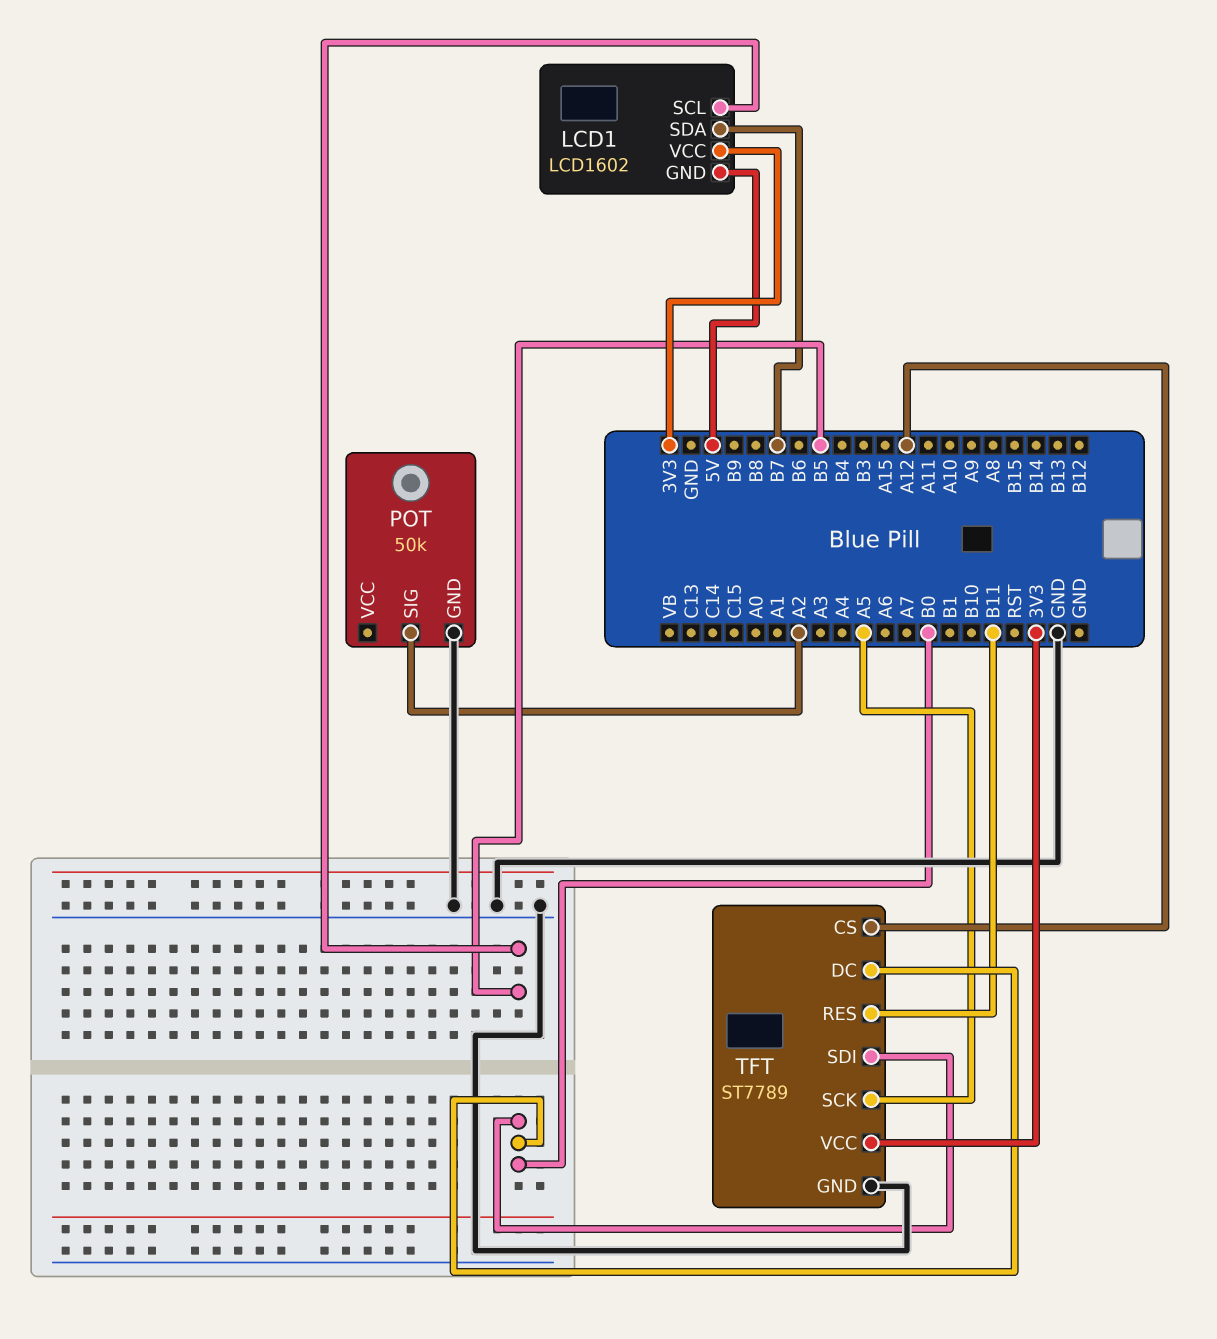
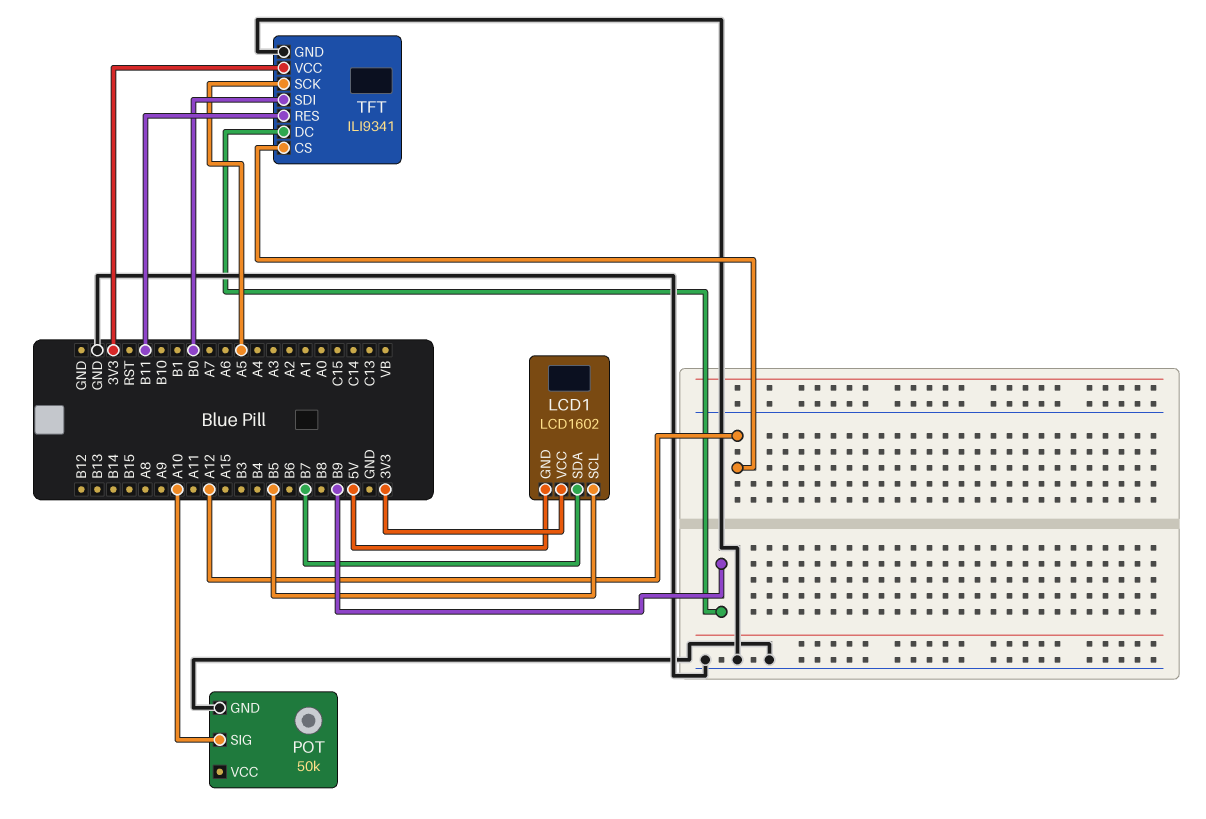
POT pin SIG: A2 -> A10
TFT: ST7789 -> ILI9341
TFT pin DC: B0 -> B9

